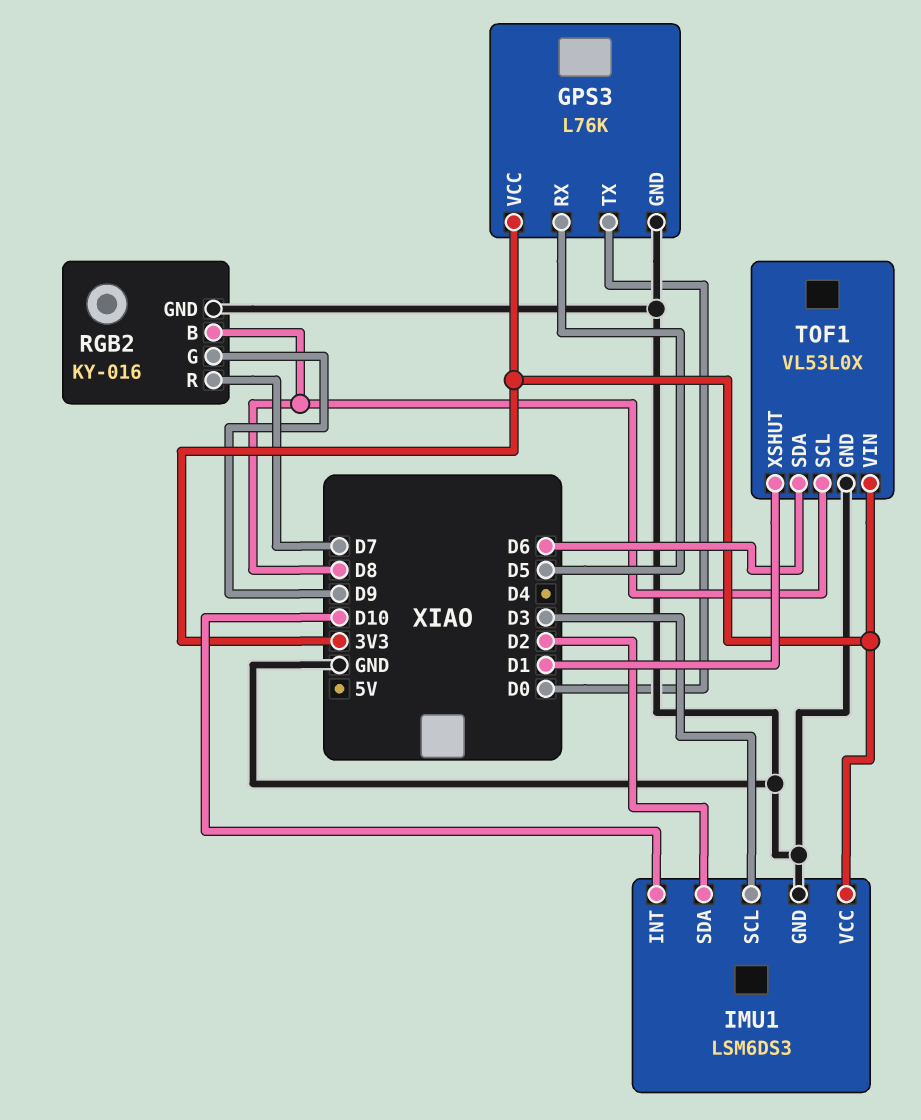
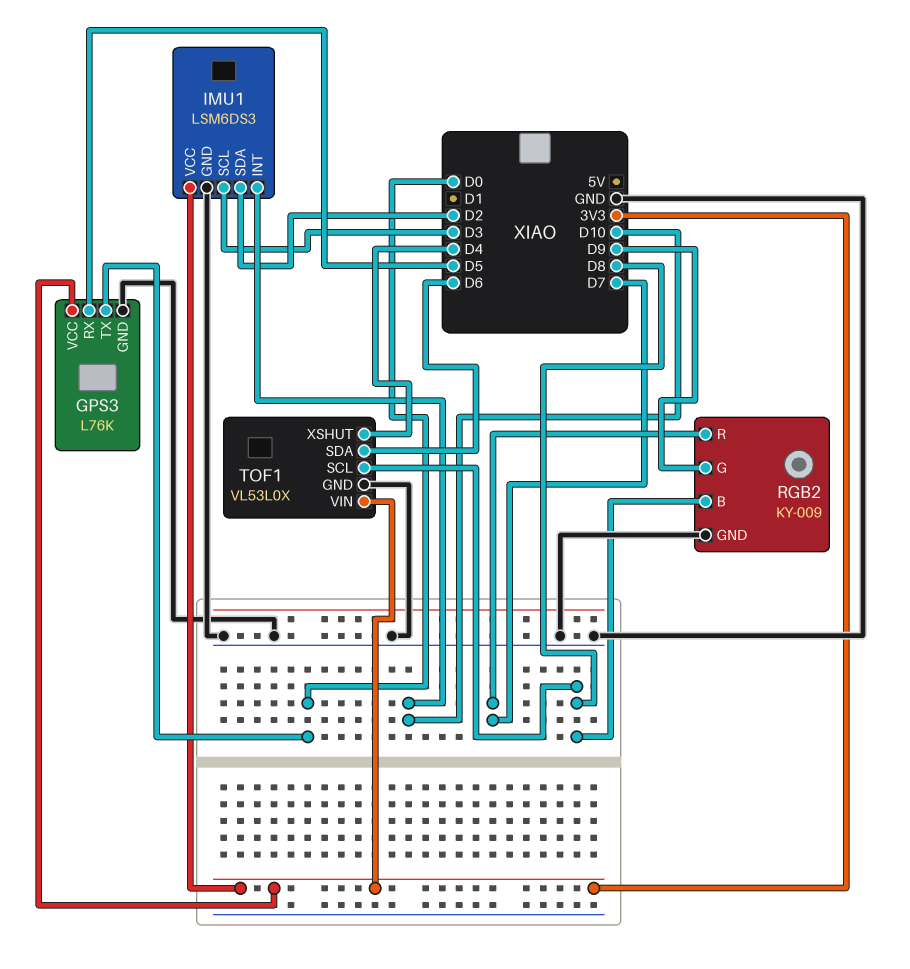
RGB2: KY-016 -> KY-009
TOF1 pin XSHUT: D1 -> D4

